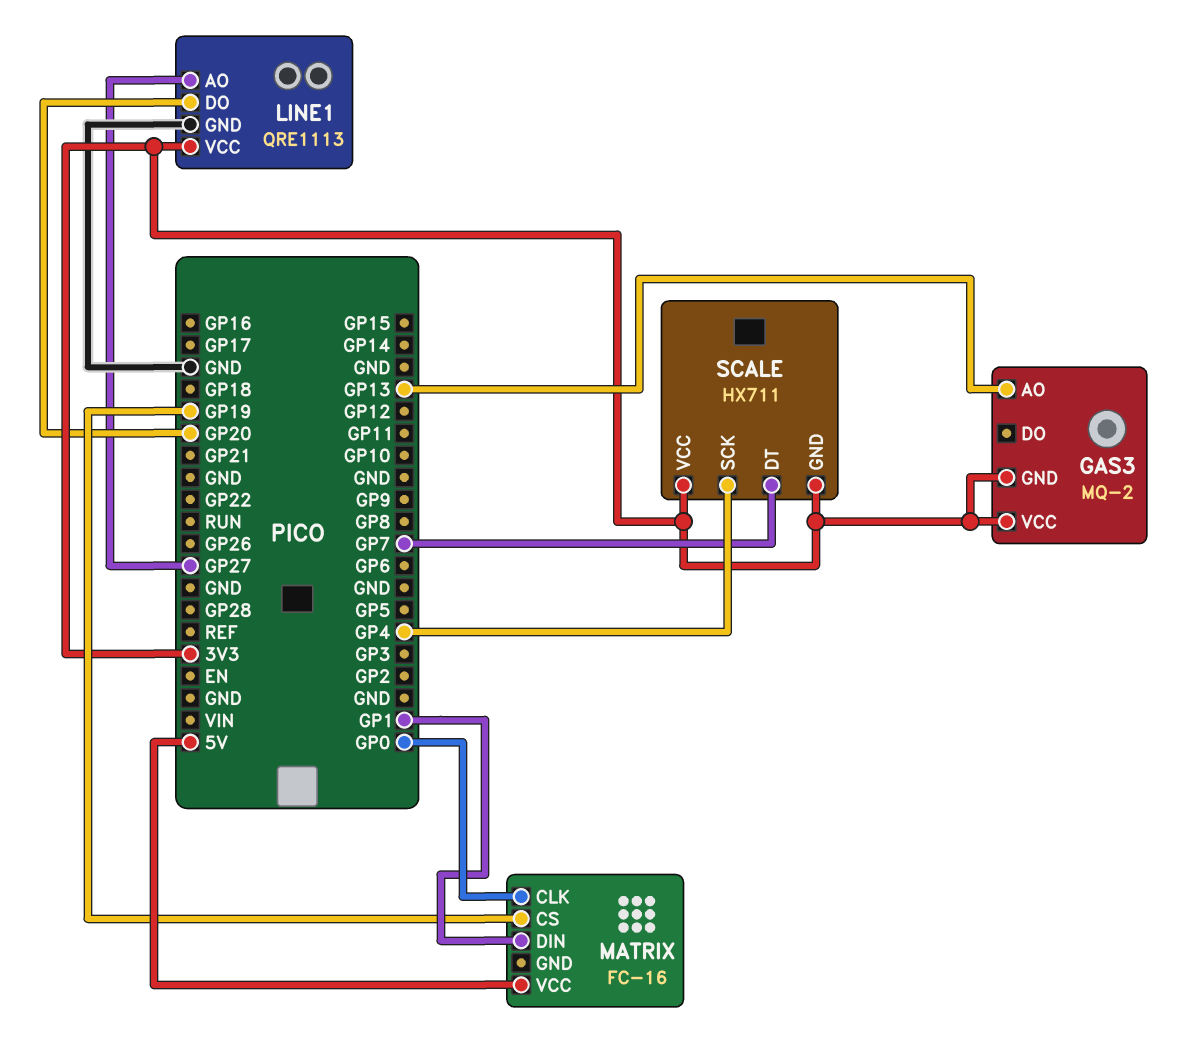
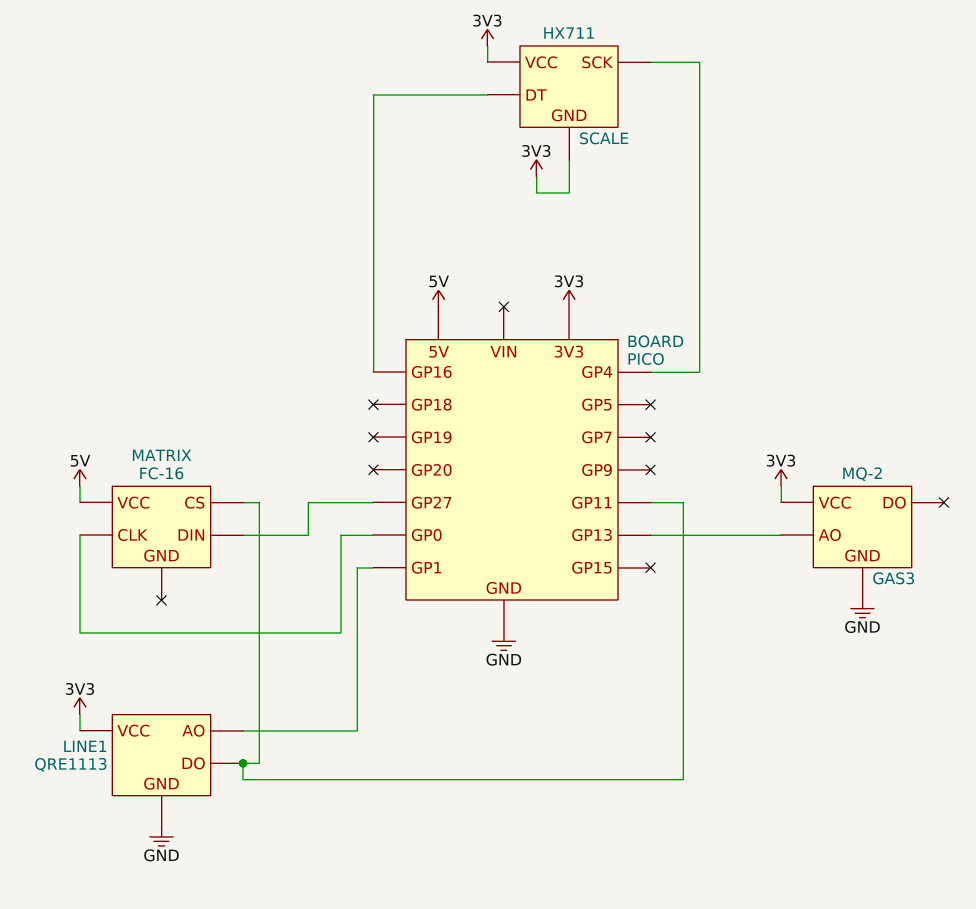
GAS3 pin GND: 3V3 -> GND
LINE1 pin AO: GP27 -> GP1
LINE1 pin DO: GP20 -> GP11
MATRIX pin CS: GP19 -> GP11
MATRIX pin DIN: GP1 -> GP27
SCALE pin DT: GP7 -> GP16

